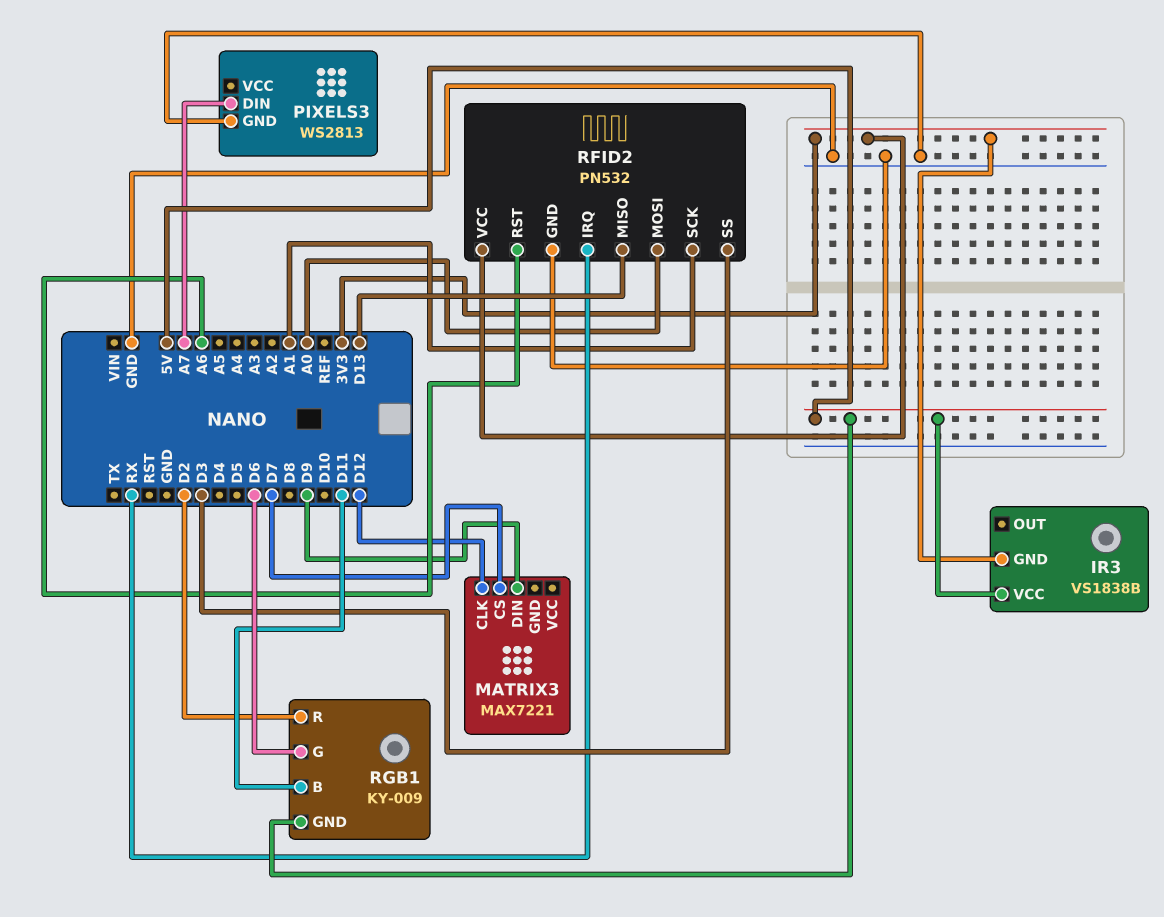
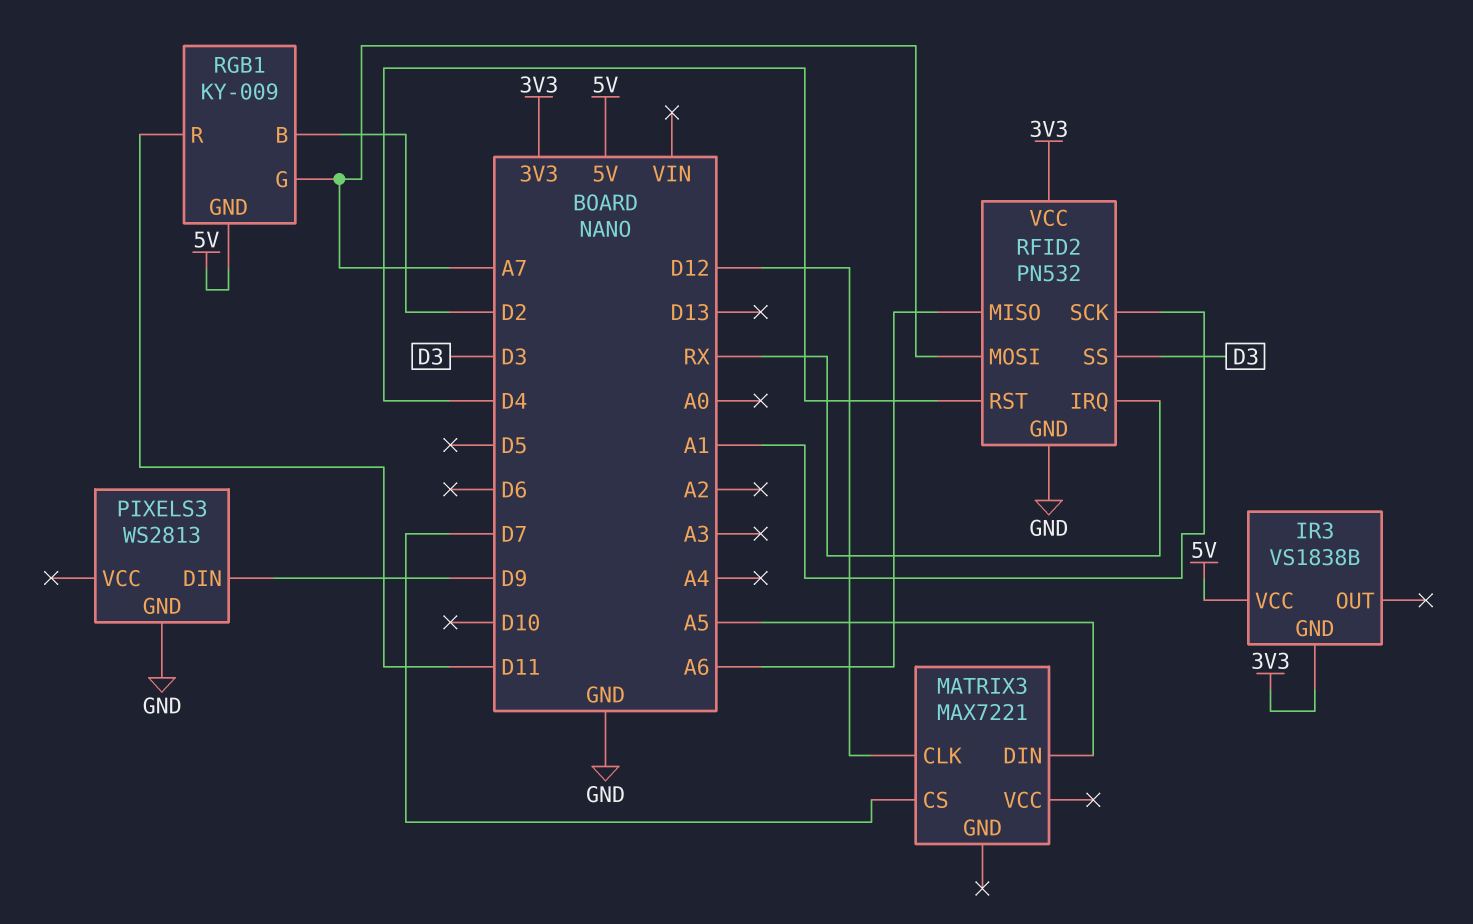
MATRIX3 pin DIN: D9 -> A5
PIXELS3 pin DIN: A7 -> D9
RFID2 pin MISO: D13 -> A6
RFID2 pin MOSI: A0 -> A7
RFID2 pin RST: A6 -> D4
RGB1 pin B: D11 -> D2
RGB1 pin G: D6 -> A7
RGB1 pin R: D2 -> D11

